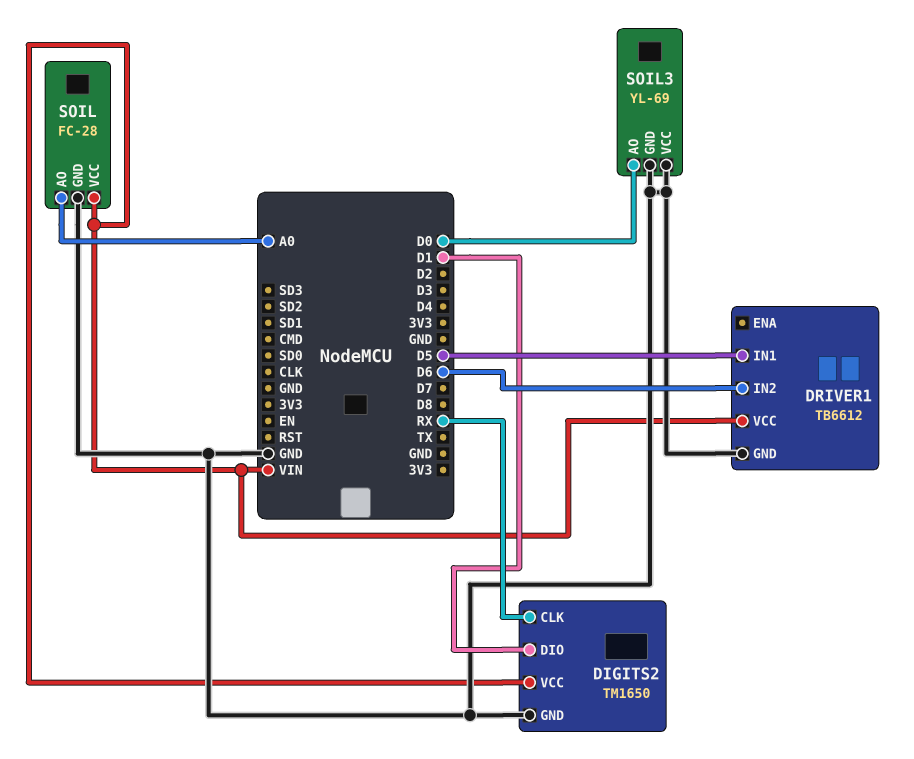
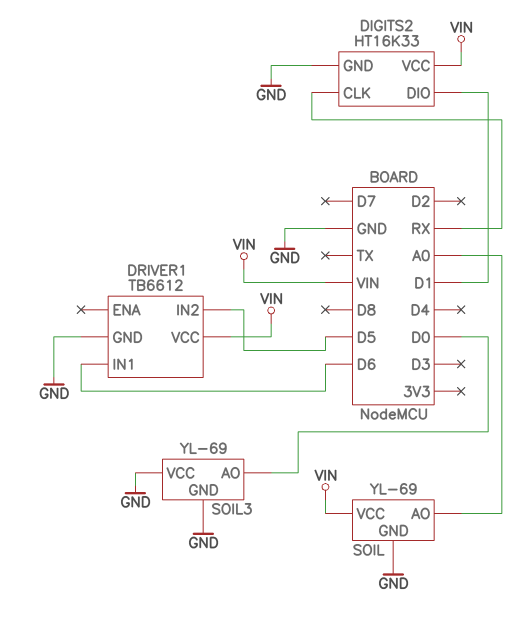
DIGITS2: TM1650 -> HT16K33
DRIVER1 pin IN1: D5 -> D6
DRIVER1 pin IN2: D6 -> D5
SOIL: FC-28 -> YL-69

